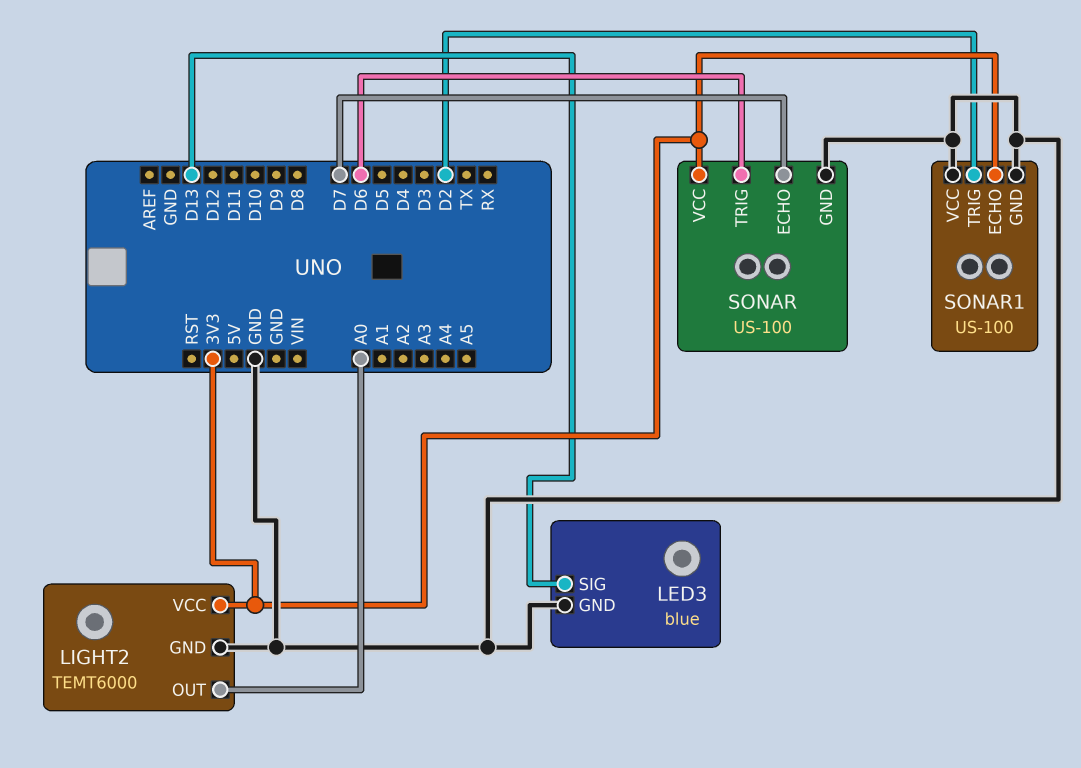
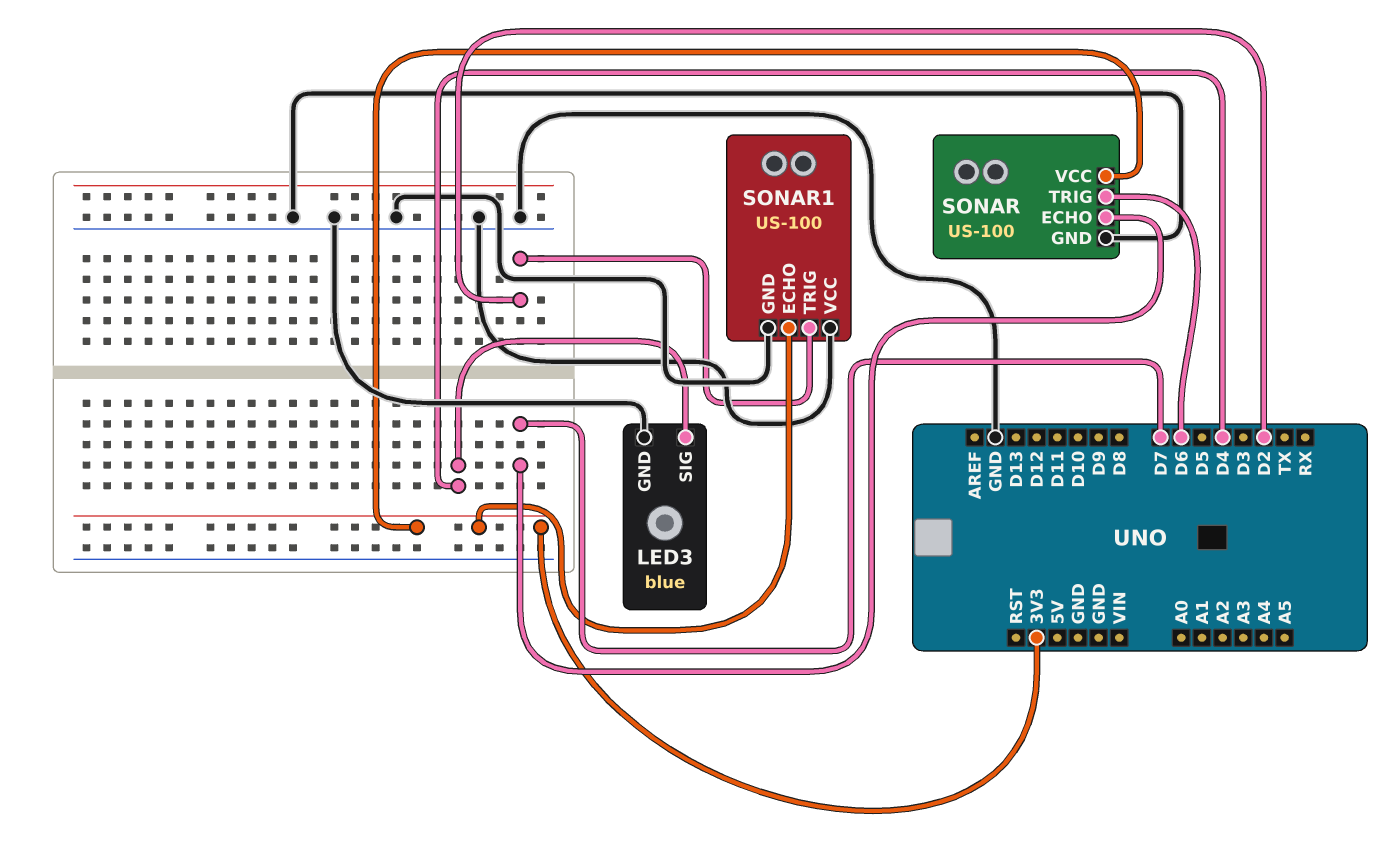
LED3 pin SIG: D13 -> D4
LIGHT2: TEMT6000 -> none
LIGHT2 pin GND: GND -> none
LIGHT2 pin OUT: A0 -> none
LIGHT2 pin VCC: 3V3 -> none

